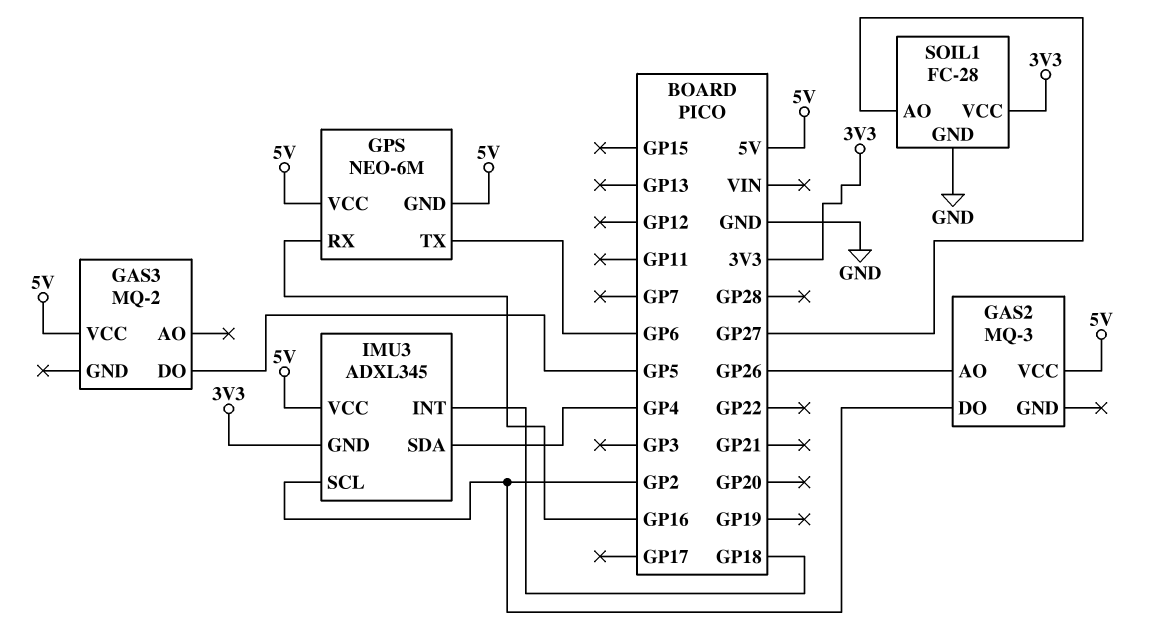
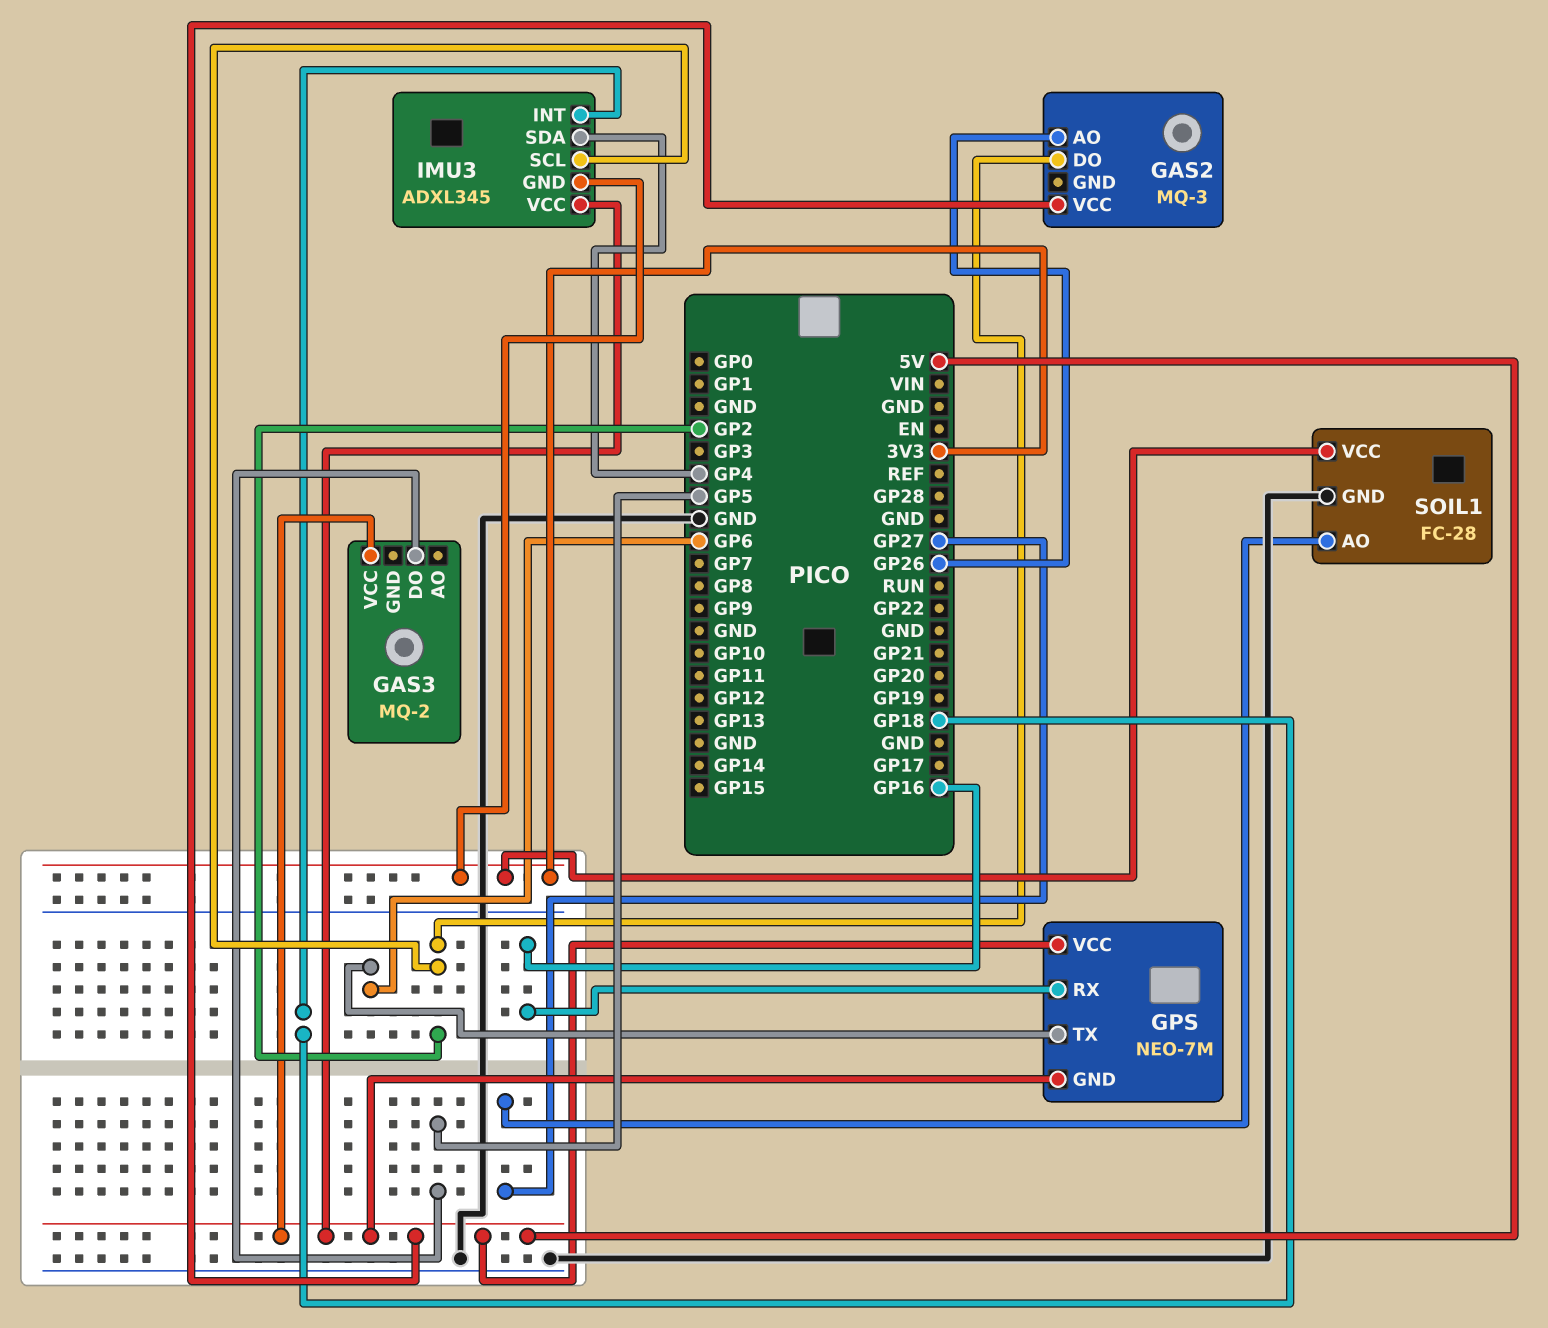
GPS: NEO-6M -> NEO-7M

